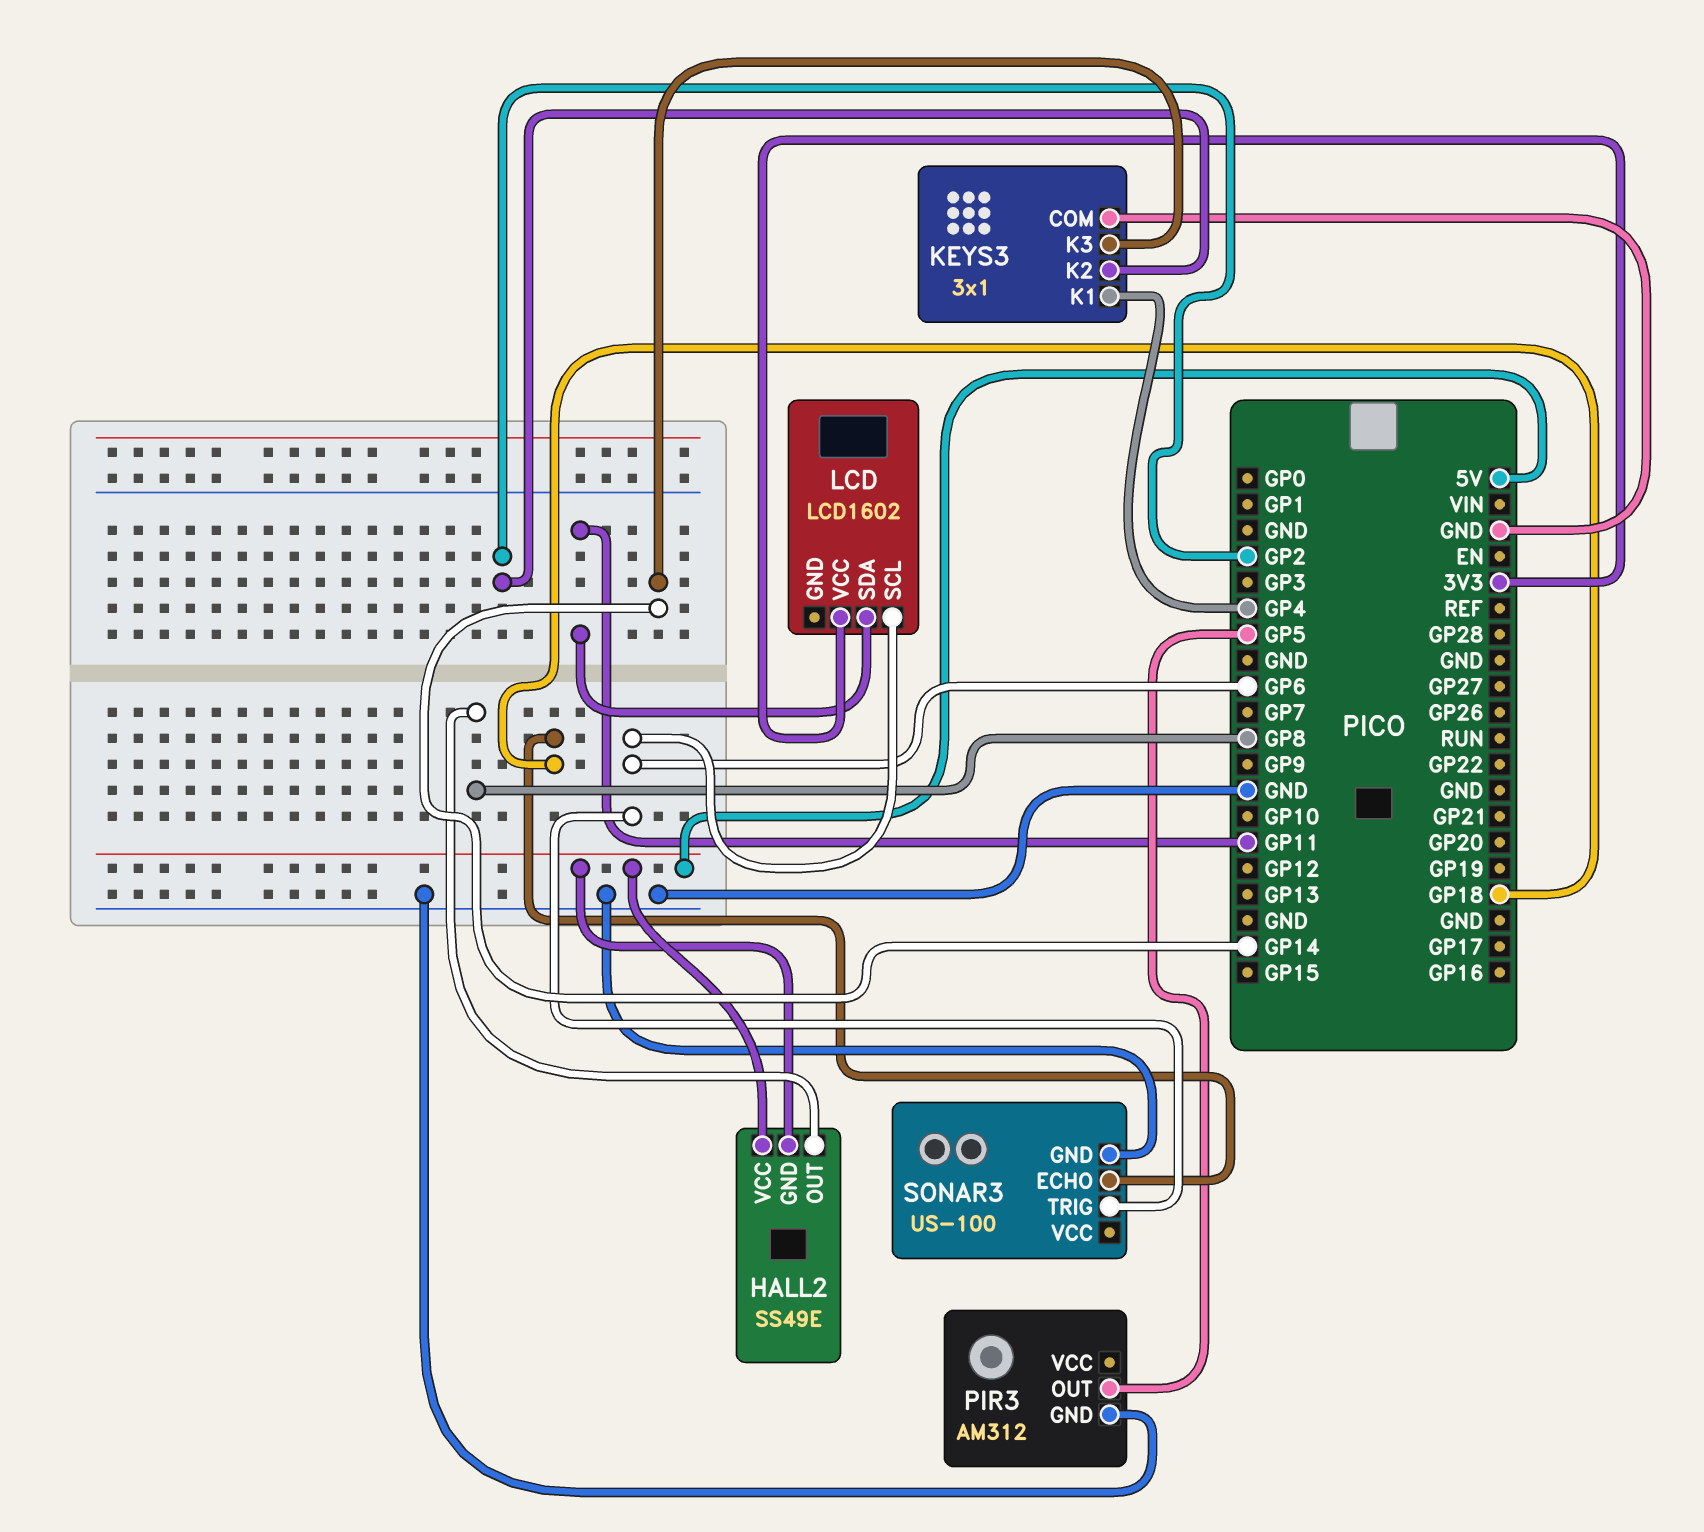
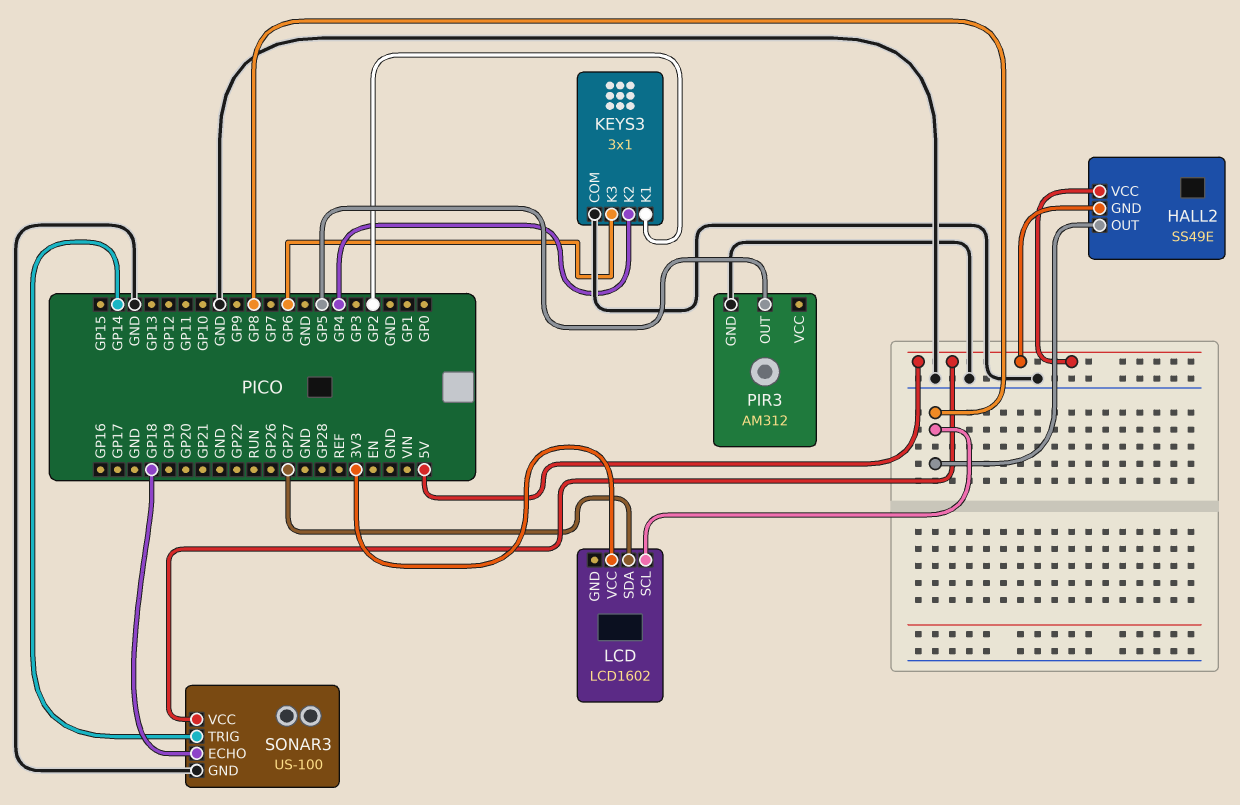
KEYS3 pin K1: GP4 -> GP2
KEYS3 pin K2: GP2 -> GP4
KEYS3 pin K3: GP14 -> GP6
LCD pin SCL: GP6 -> GP8
LCD pin SDA: GP11 -> GP27
SONAR3 pin TRIG: GP6 -> GP14
SONAR3 pin VCC: none -> 5V

